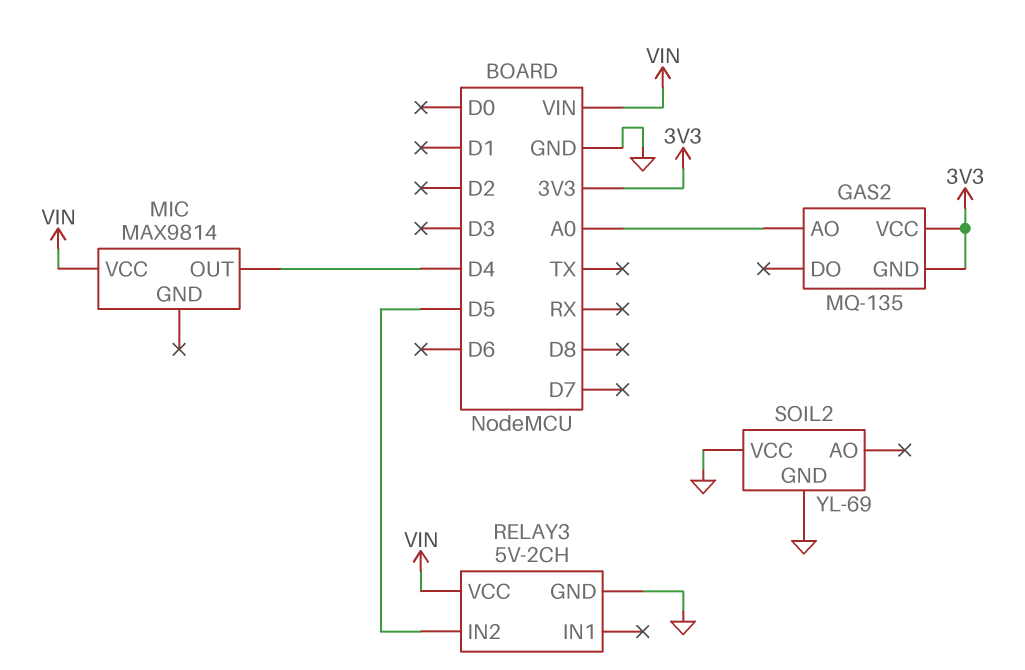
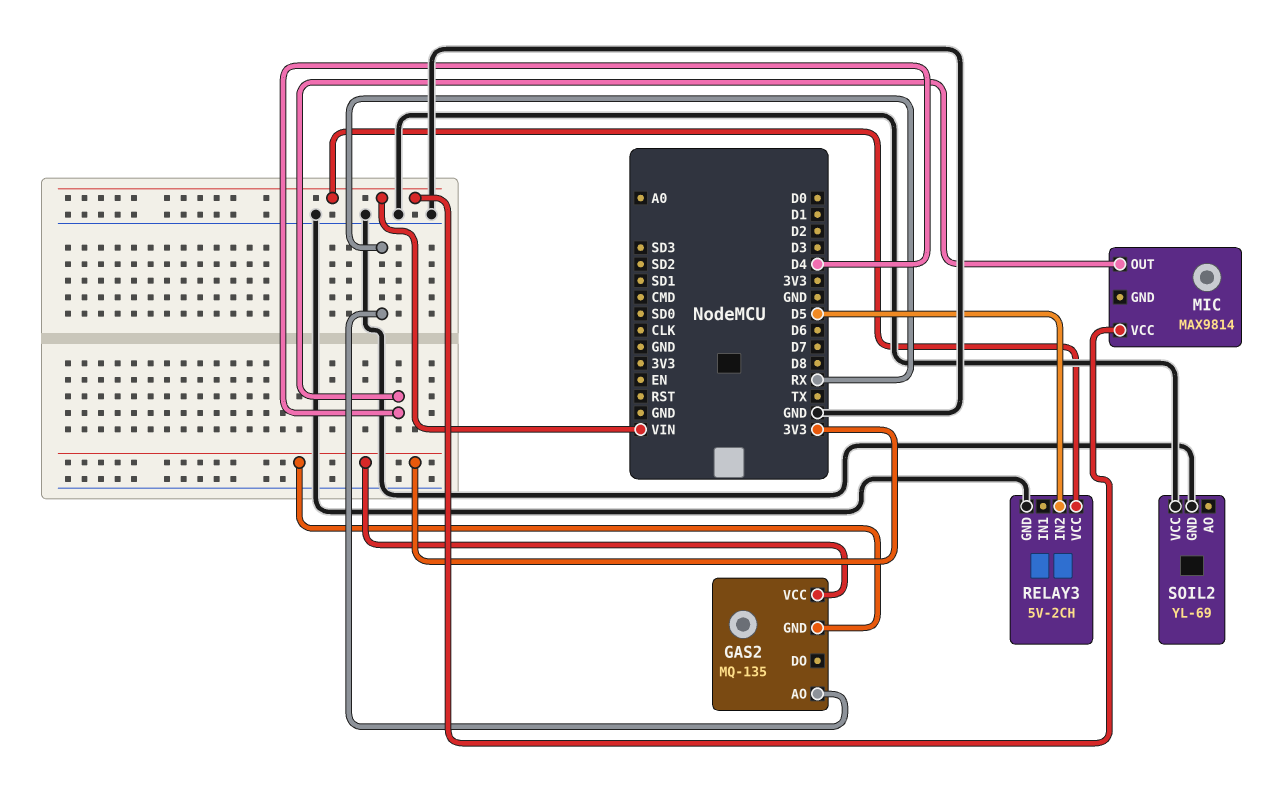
GAS2 pin AO: A0 -> RX

